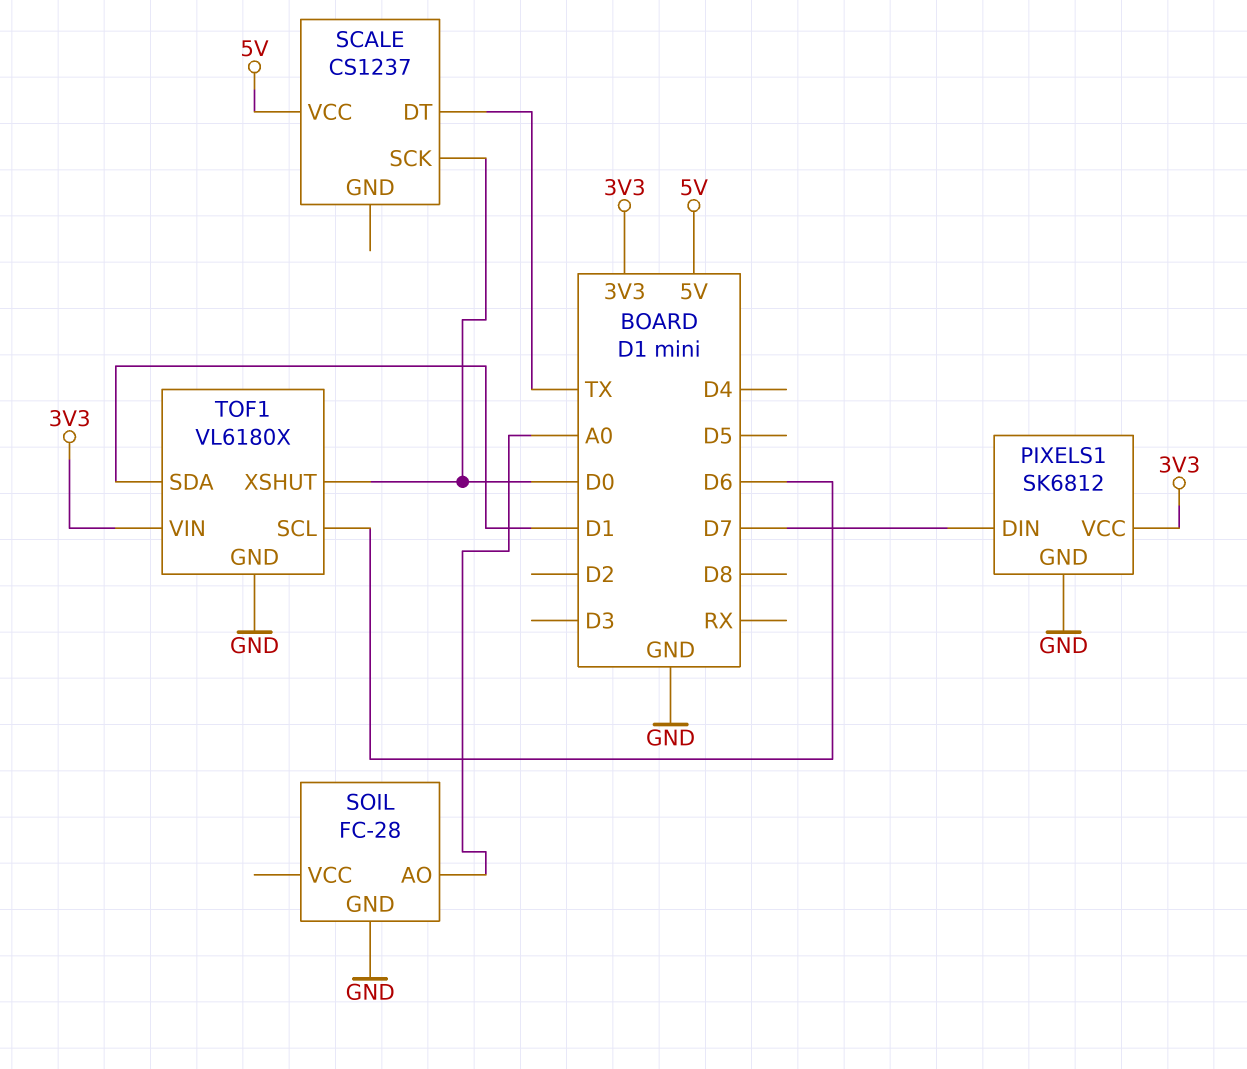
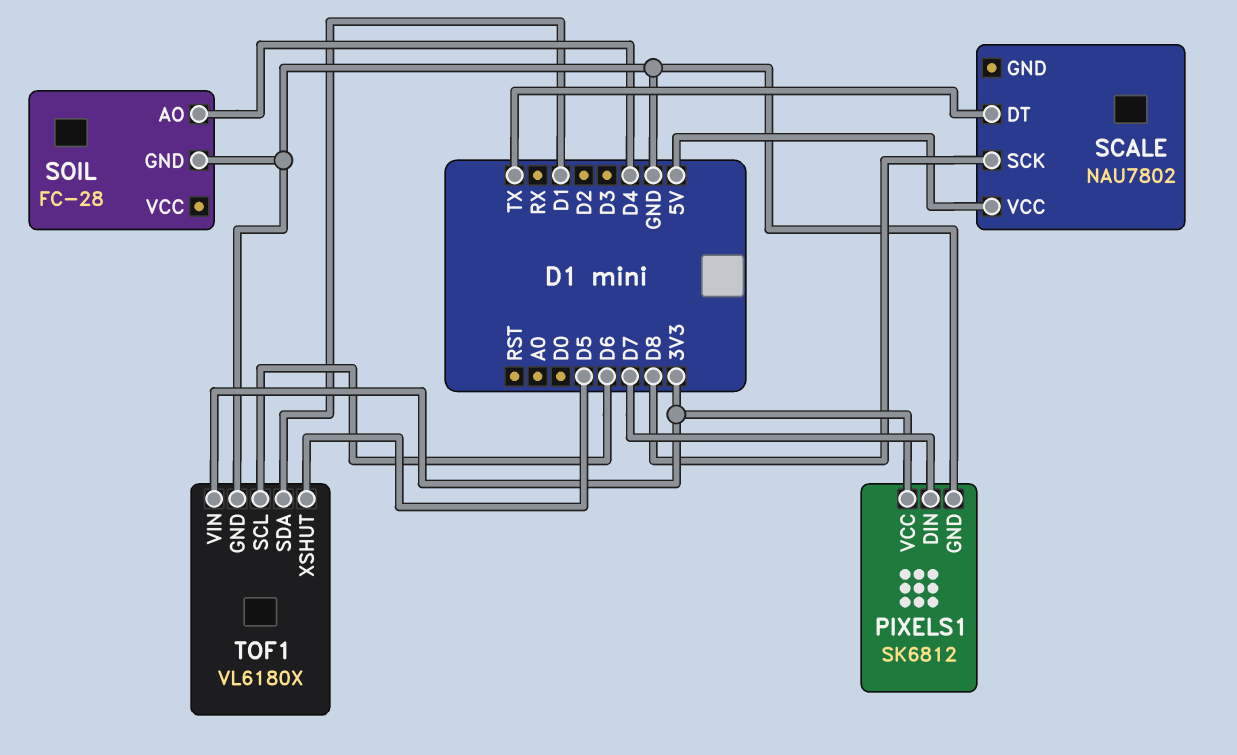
SCALE: CS1237 -> NAU7802
SCALE pin SCK: D0 -> D8
SOIL pin AO: A0 -> D4
TOF1 pin XSHUT: D0 -> D5

